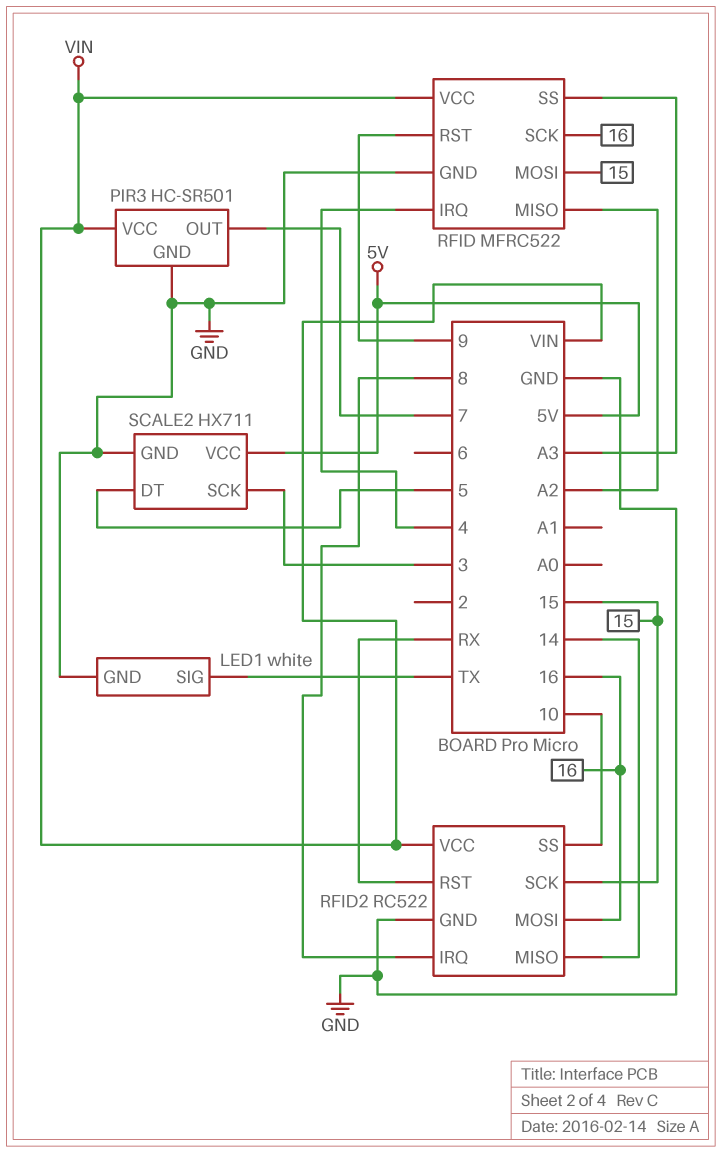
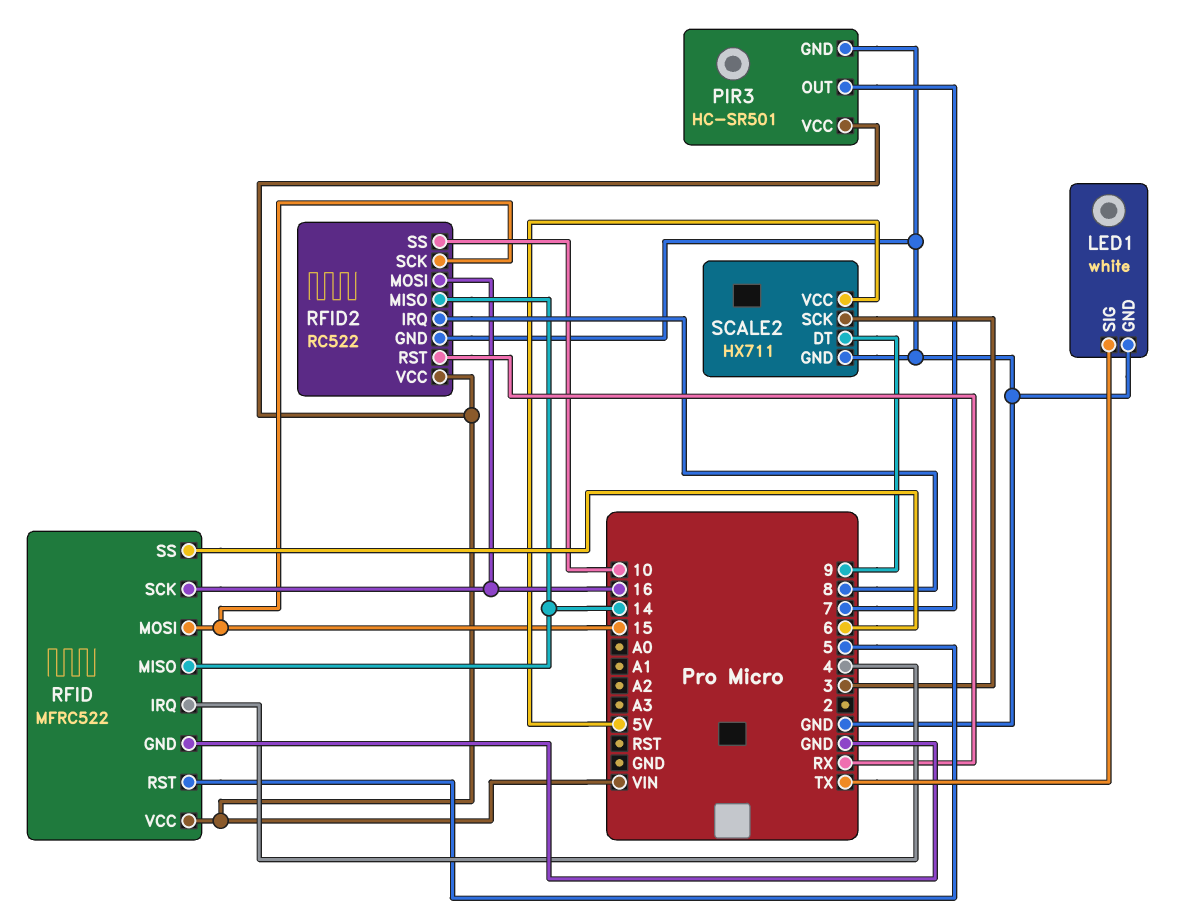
RFID pin MISO: A2 -> 14
RFID pin RST: 9 -> 5
RFID pin SS: A3 -> 6
SCALE2 pin DT: 5 -> 9

